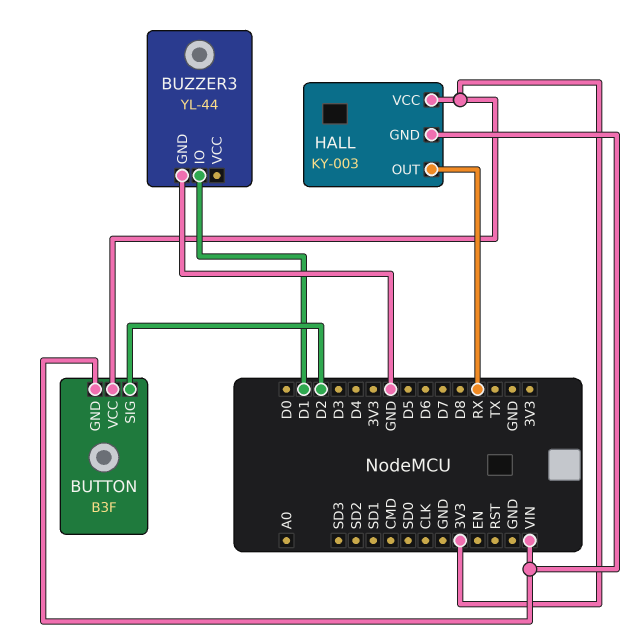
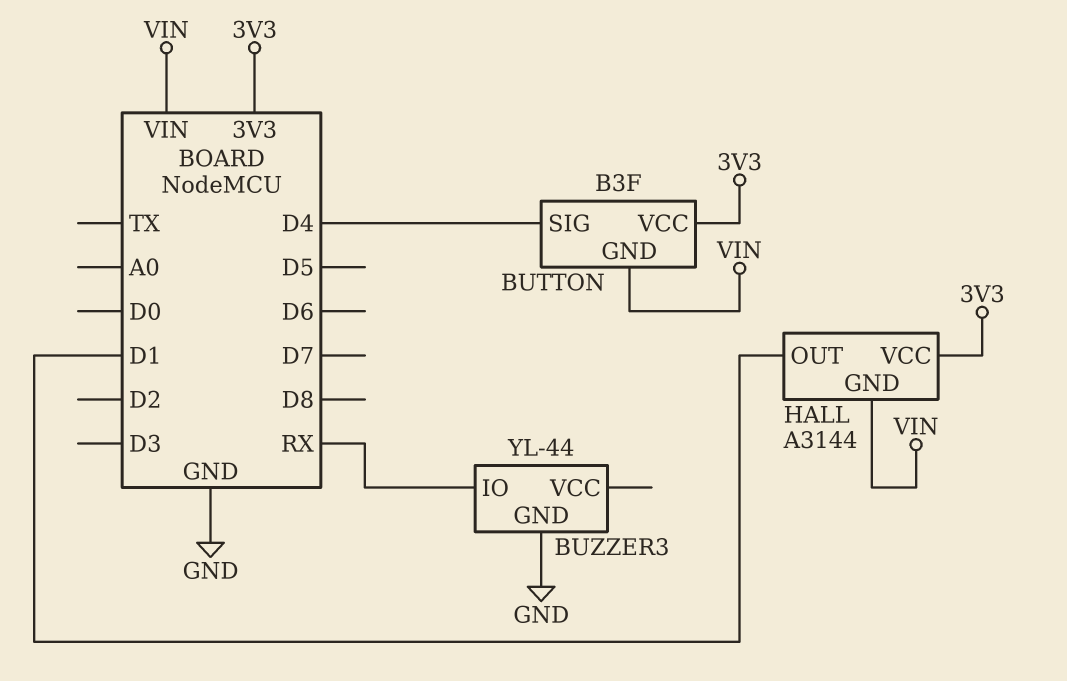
BUTTON pin SIG: D2 -> D4
BUZZER3 pin IO: D1 -> RX
HALL: KY-003 -> A3144
HALL pin OUT: RX -> D1

